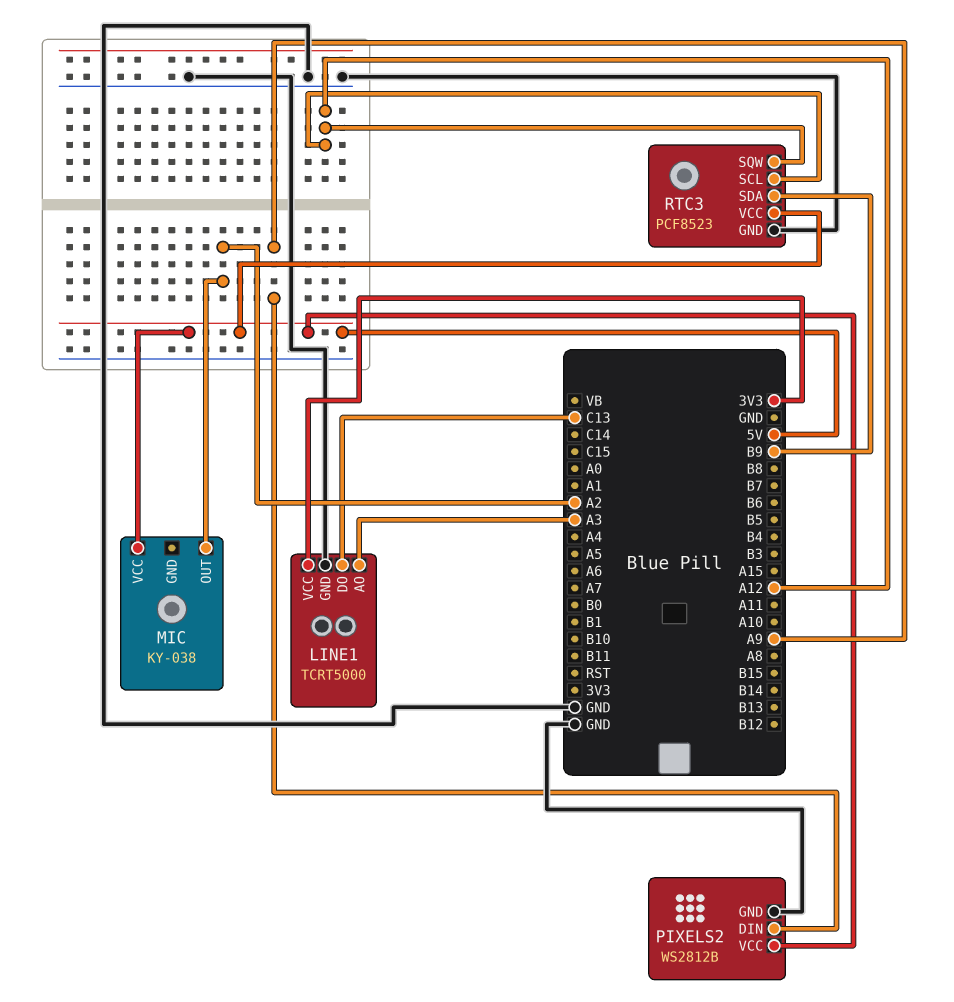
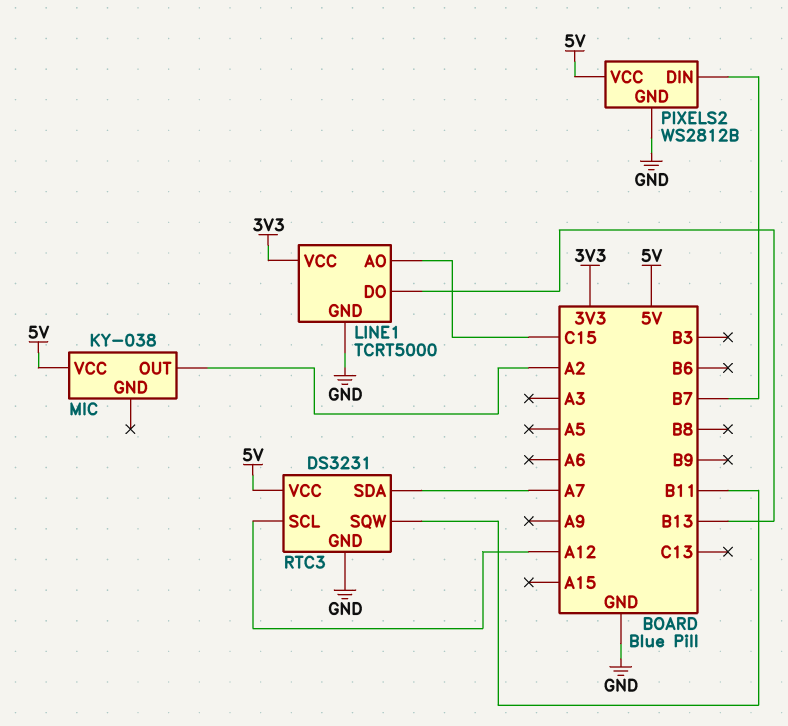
LINE1 pin AO: A3 -> C15
LINE1 pin DO: C13 -> B13
PIXELS2 pin DIN: A9 -> B7
RTC3: PCF8523 -> DS3231
RTC3 pin SDA: B9 -> A7
RTC3 pin SQW: A12 -> B11

